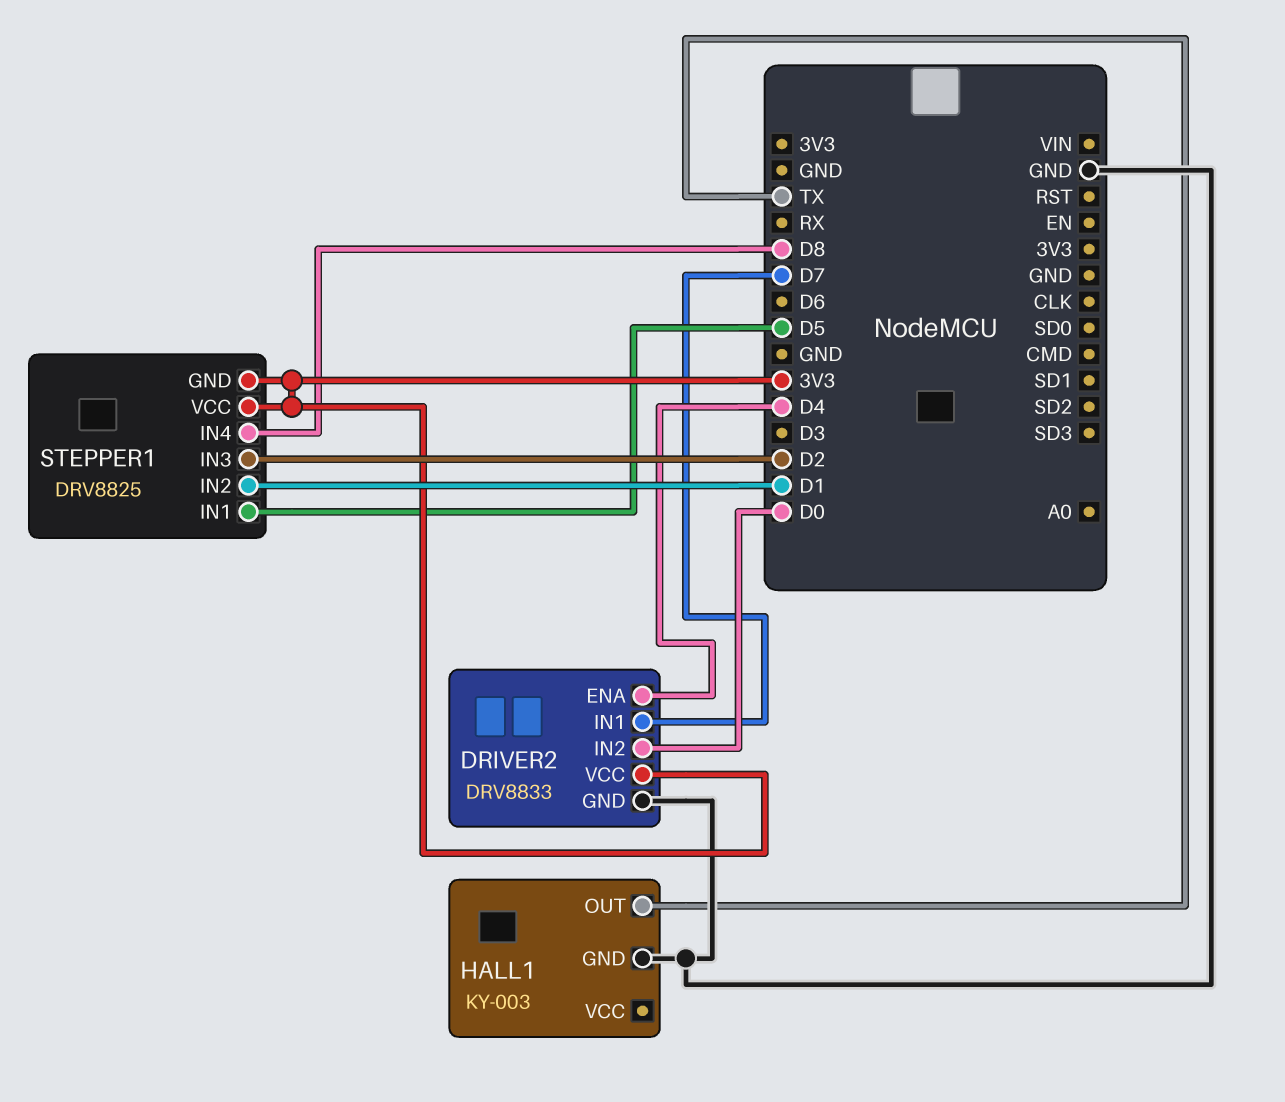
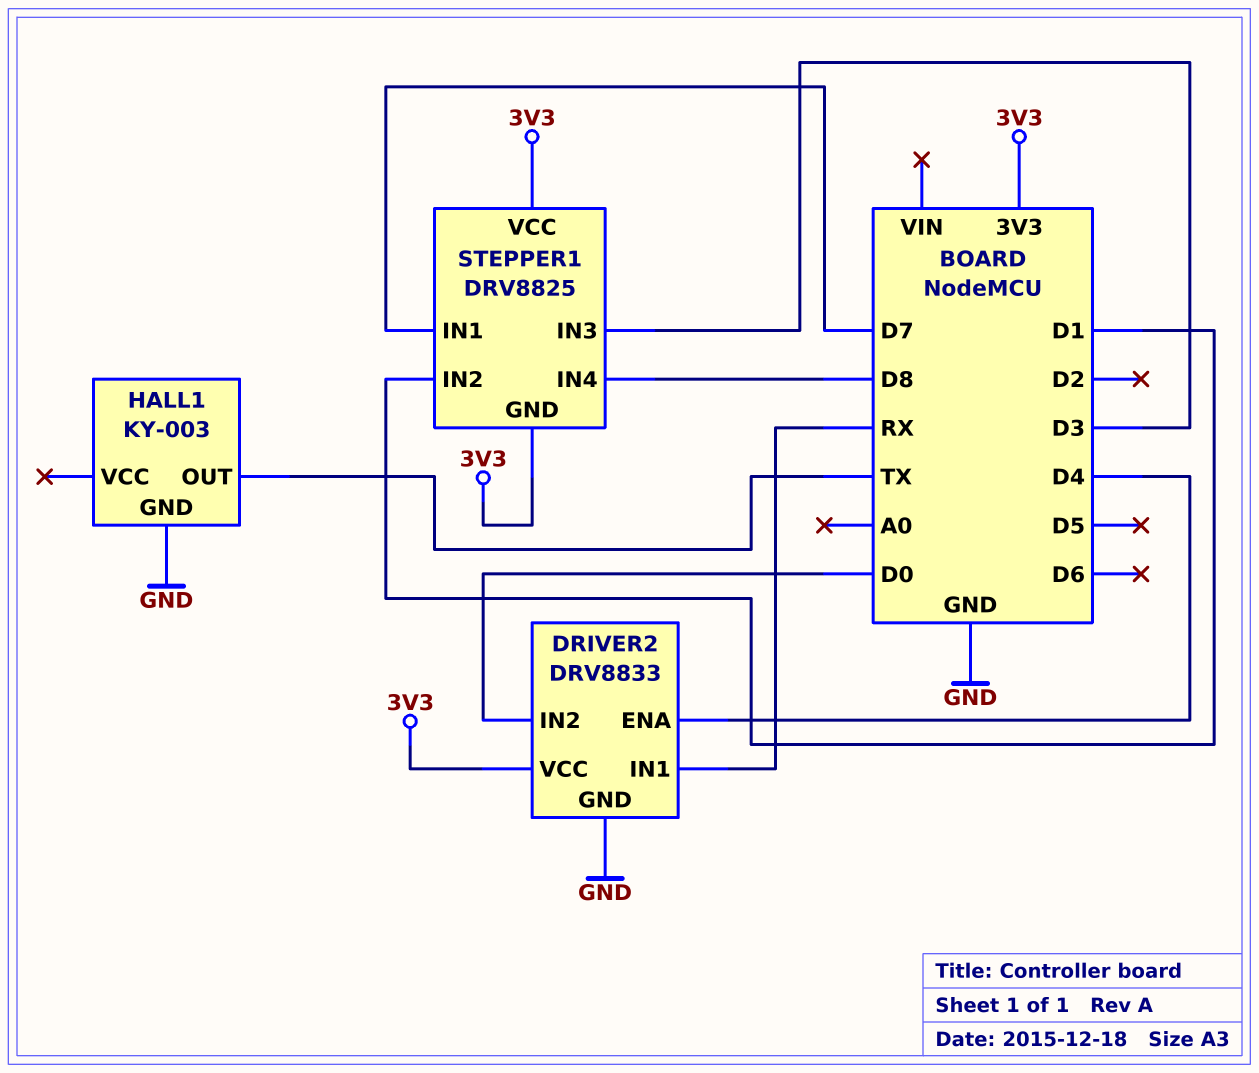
DRIVER2 pin IN1: D7 -> RX
STEPPER1 pin IN1: D5 -> D7
STEPPER1 pin IN3: D2 -> D3

